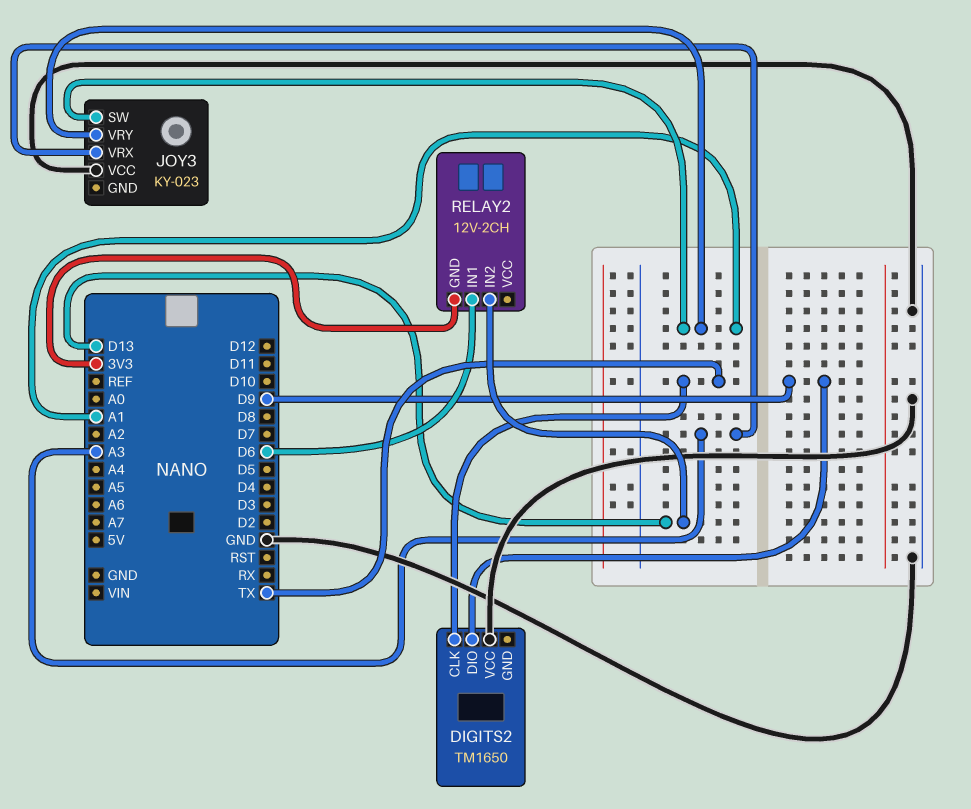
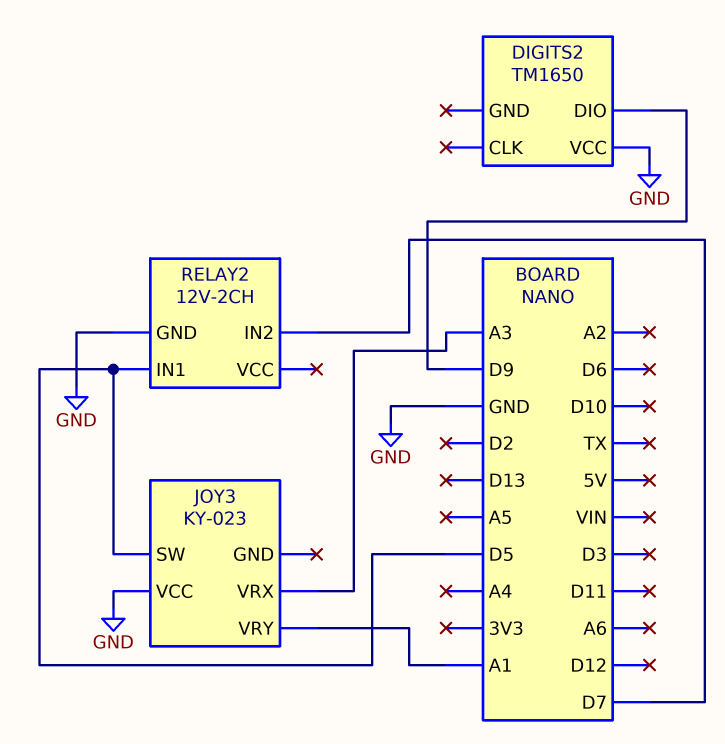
DIGITS2 pin CLK: TX -> none
JOY3 pin SW: A1 -> D5
RELAY2 pin GND: 3V3 -> GND
RELAY2 pin IN1: D6 -> D5
RELAY2 pin IN2: D13 -> D7

